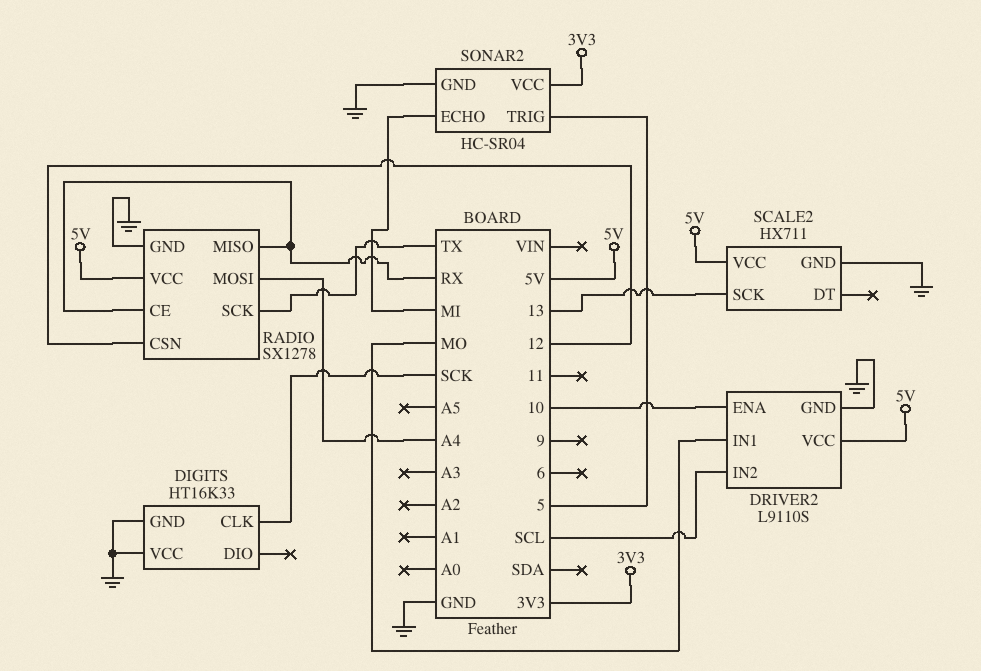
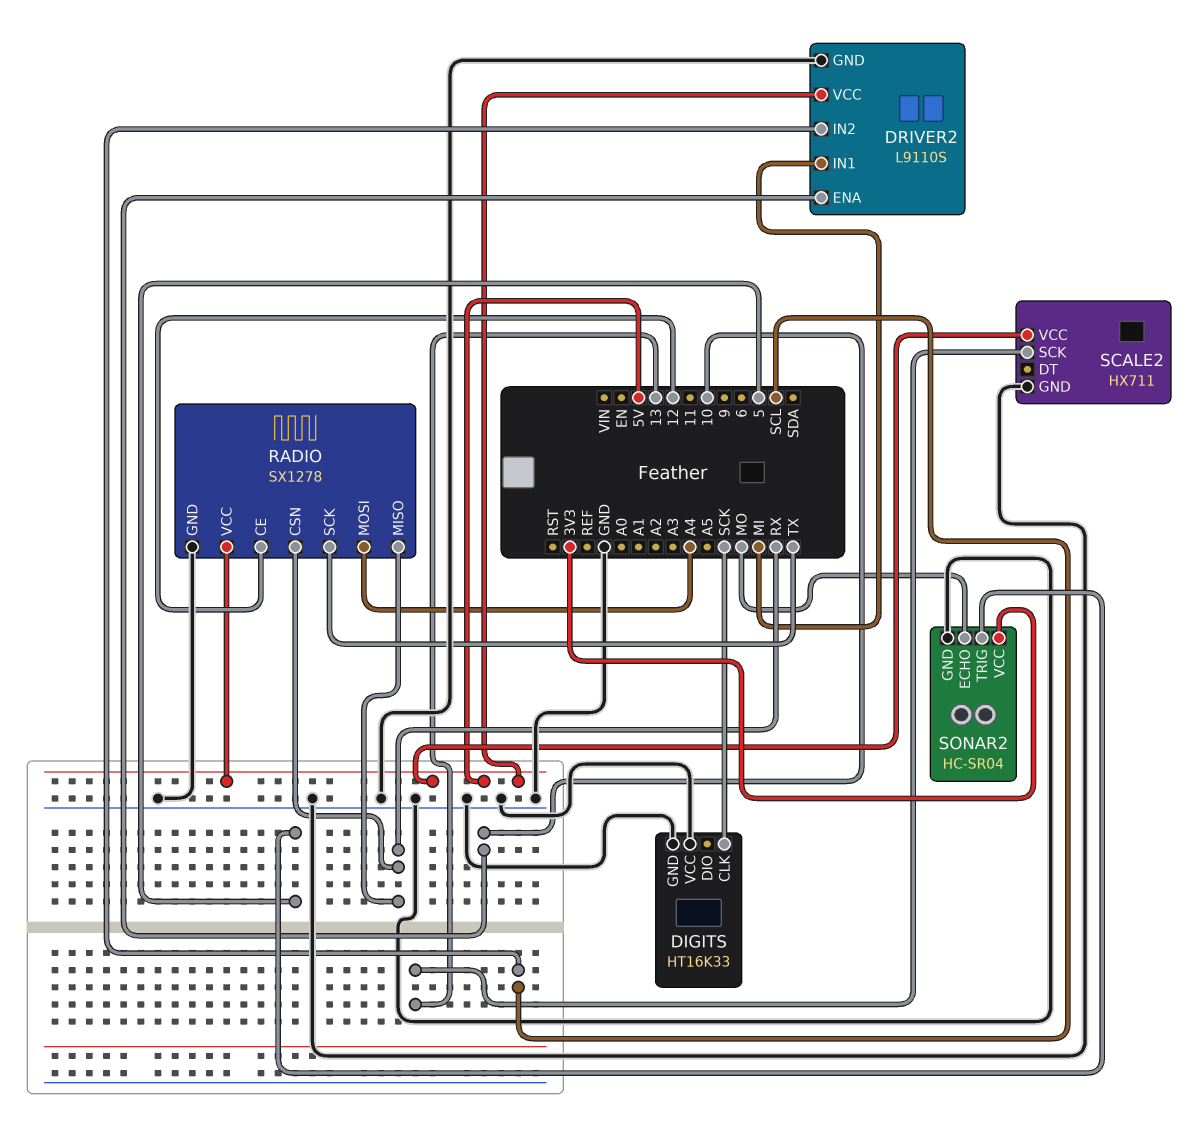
DRIVER2 pin IN1: MO -> MI
RADIO pin CE: RX -> 12
RADIO pin CSN: 12 -> RX
SONAR2 pin ECHO: MI -> MO

